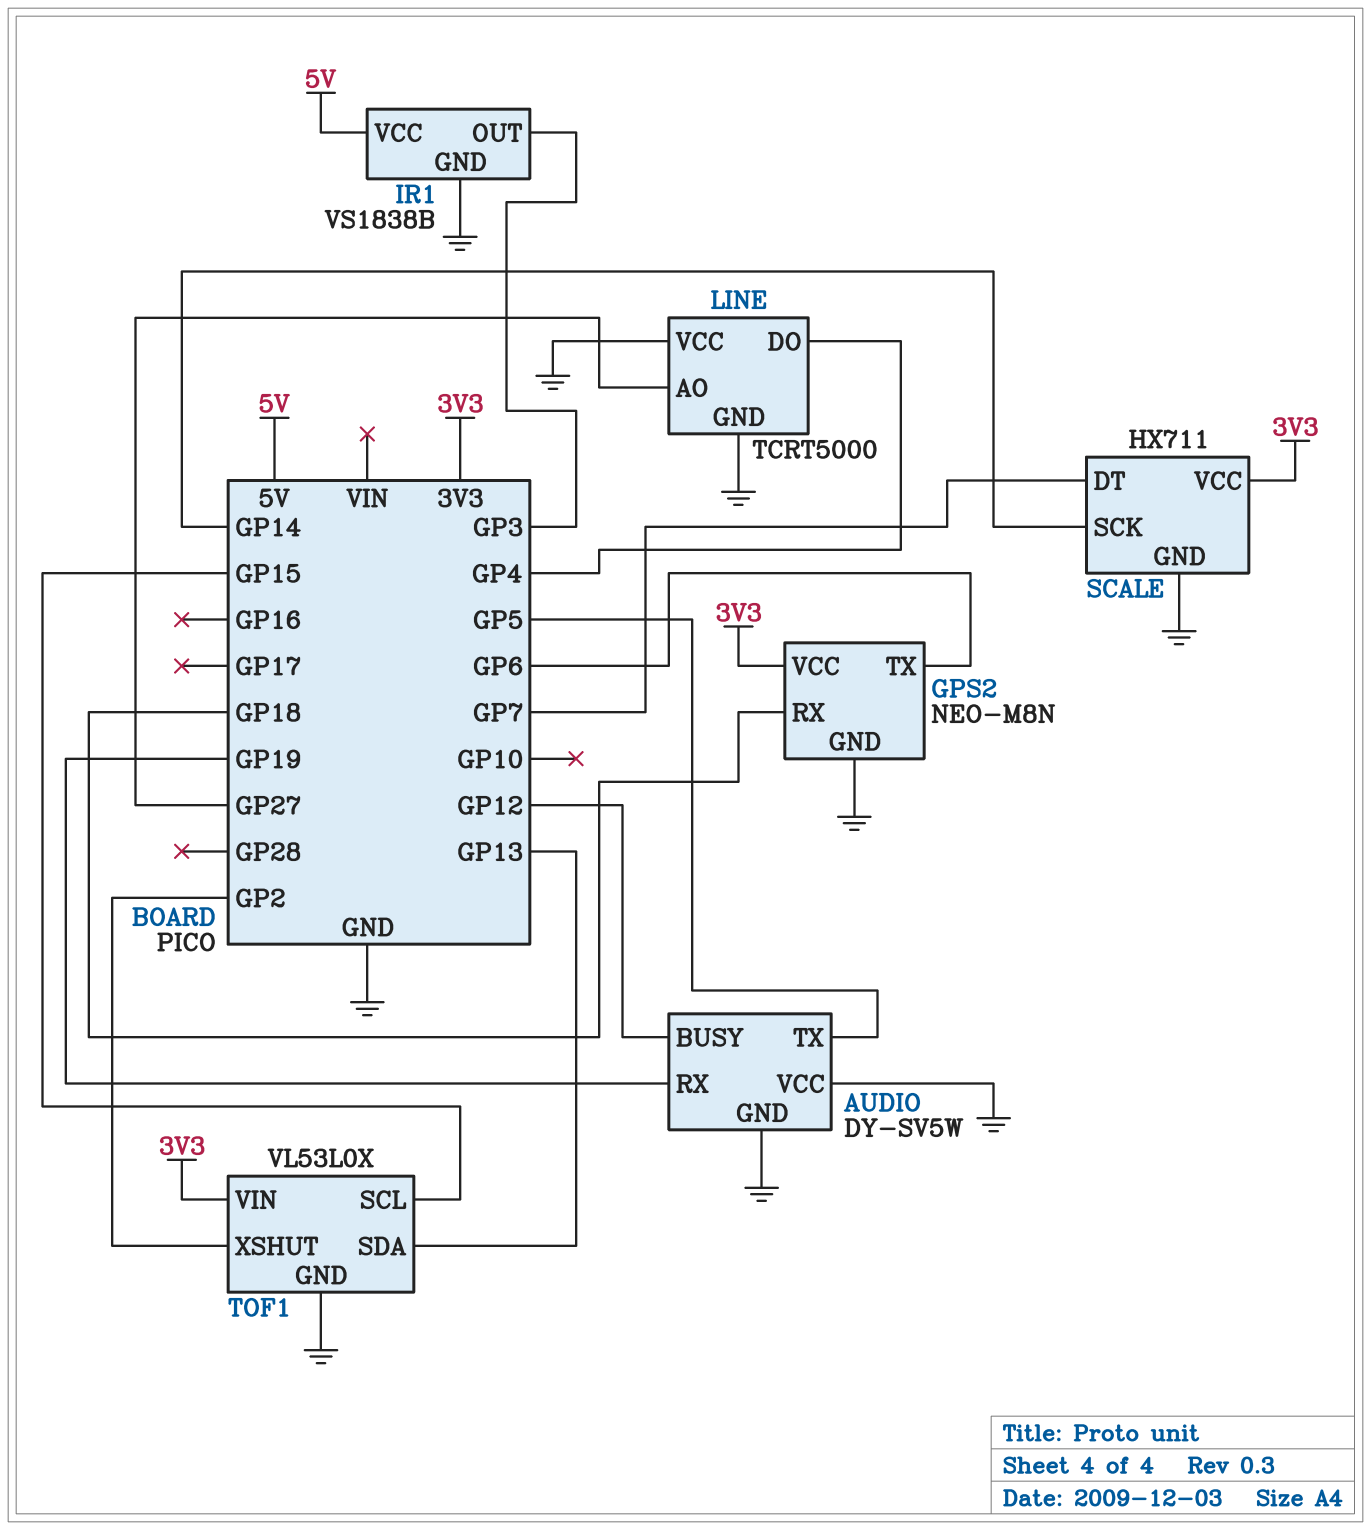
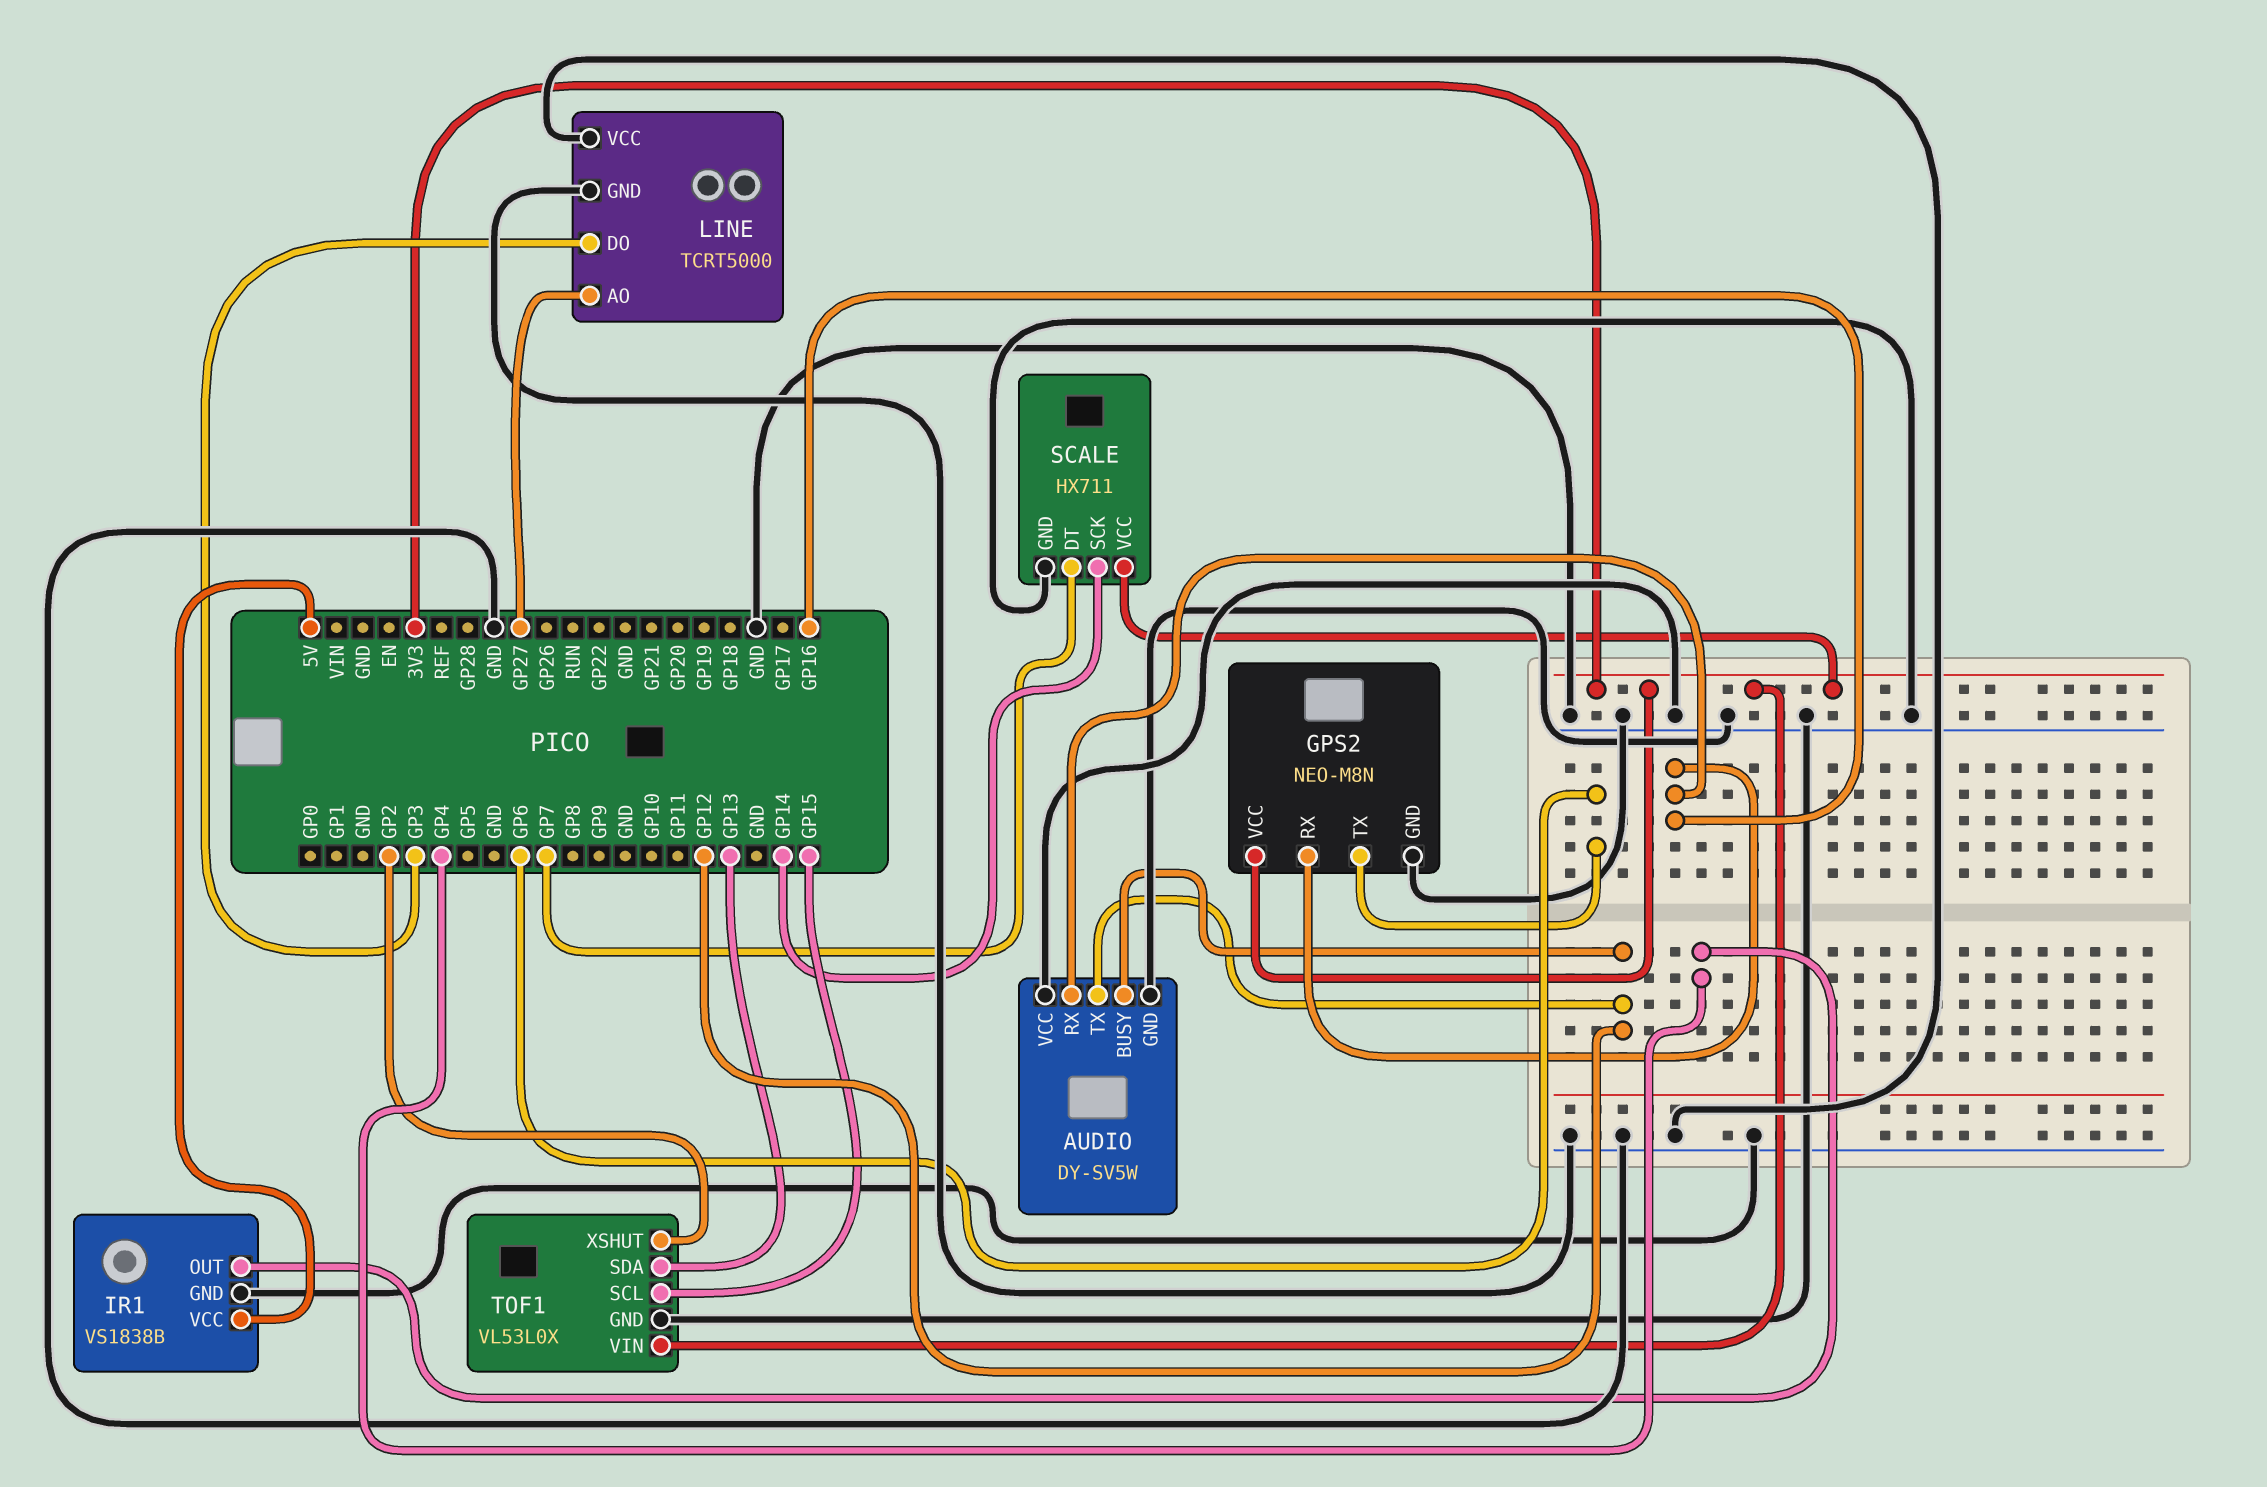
AUDIO pin RX: GP19 -> GP16
AUDIO pin TX: GP5 -> GP12
GPS2 pin RX: GP18 -> GP16
IR1 pin OUT: GP3 -> GP4
LINE pin DO: GP4 -> GP3

